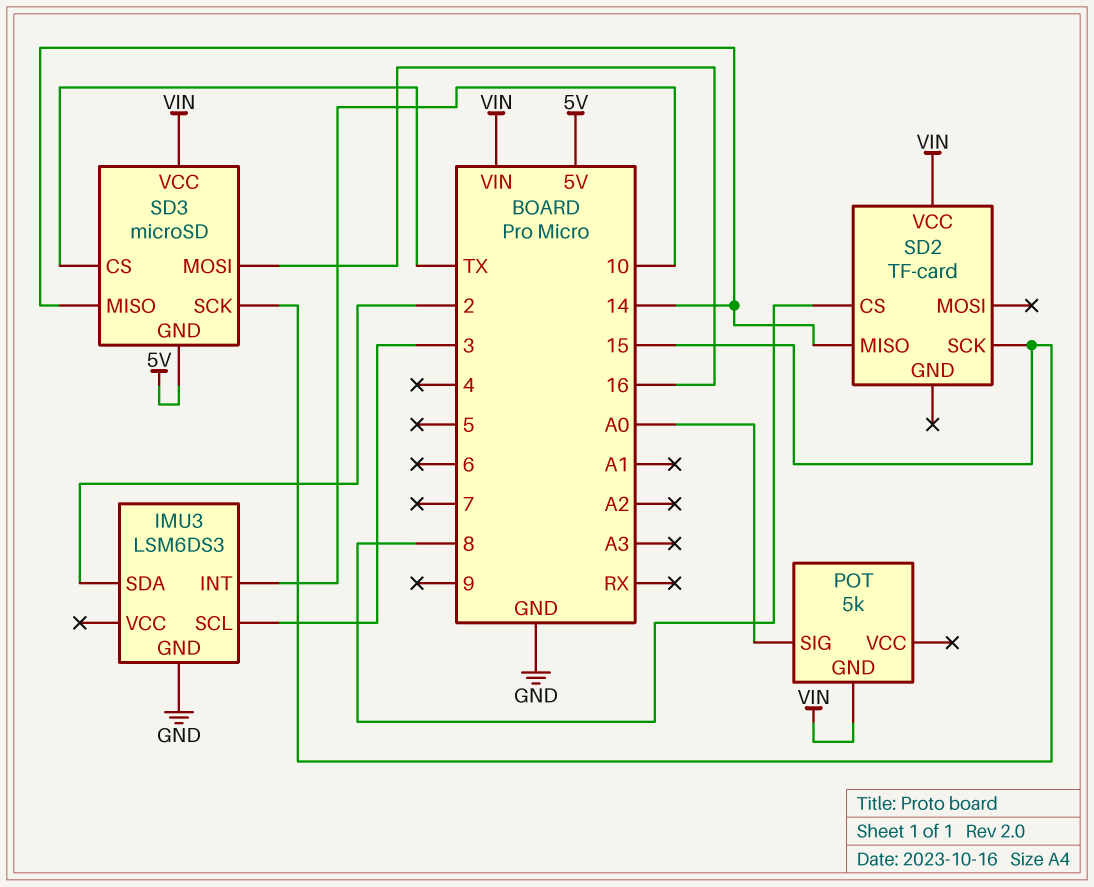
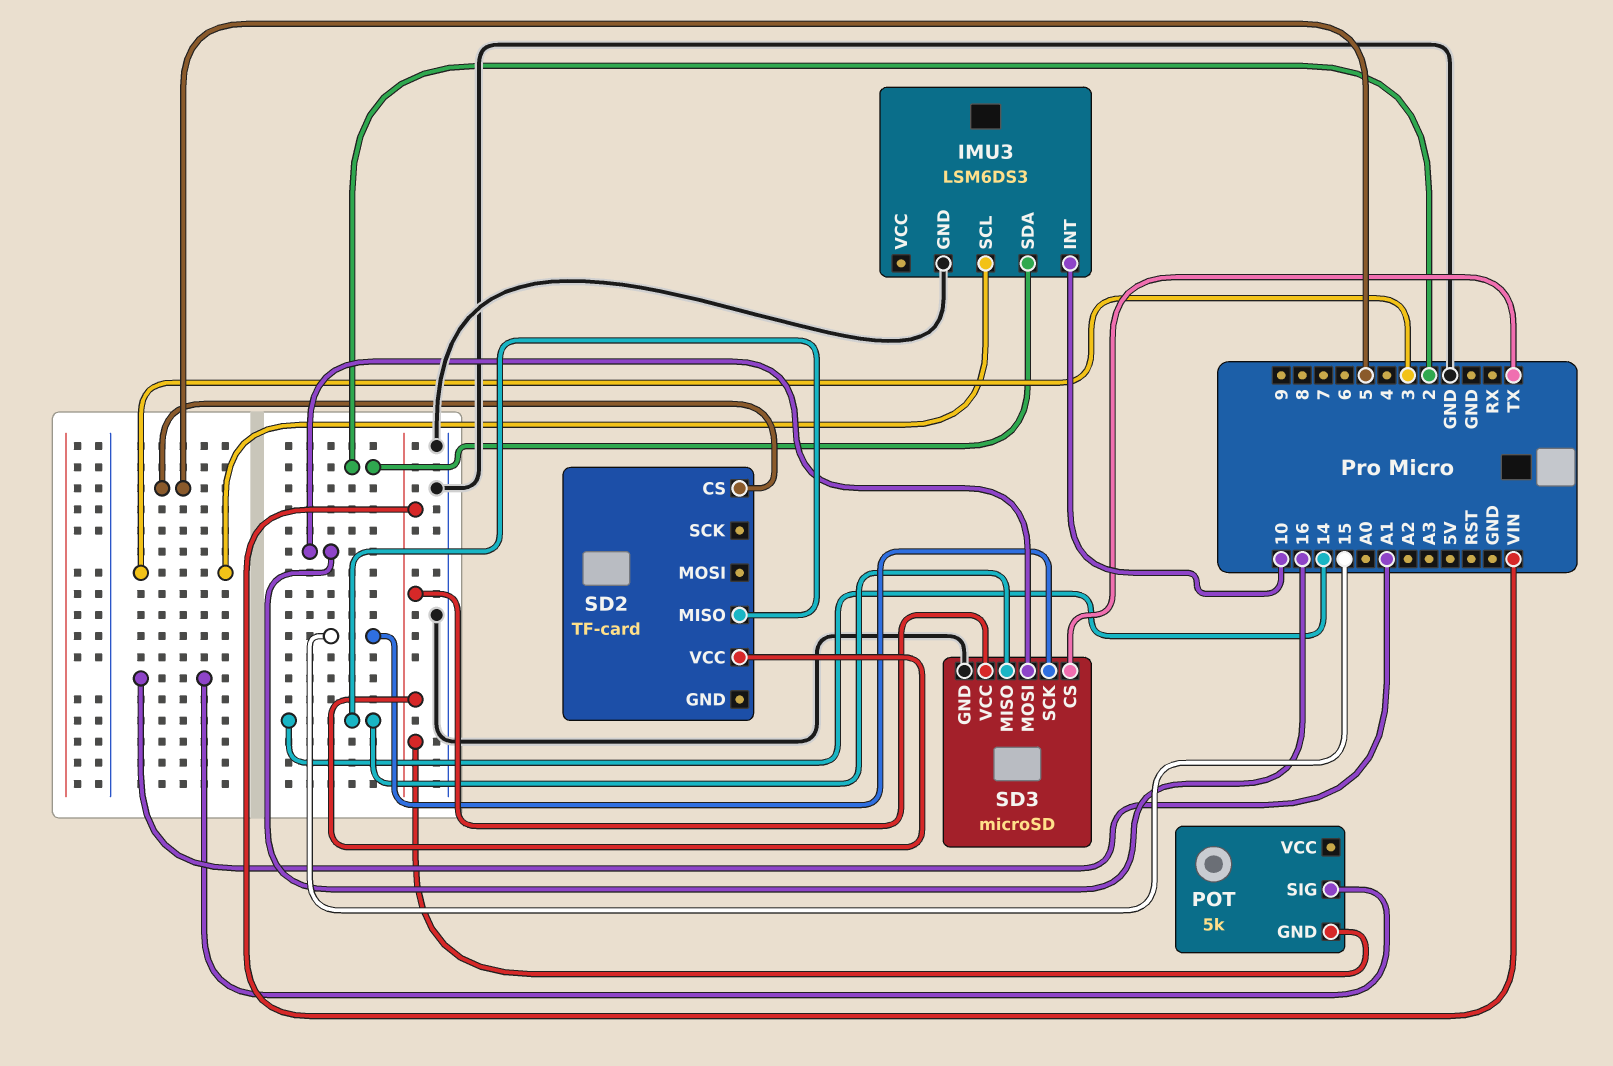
POT pin SIG: A0 -> A1
SD2 pin CS: 8 -> 5
SD2 pin SCK: 15 -> none
SD3 pin GND: 5V -> GND

